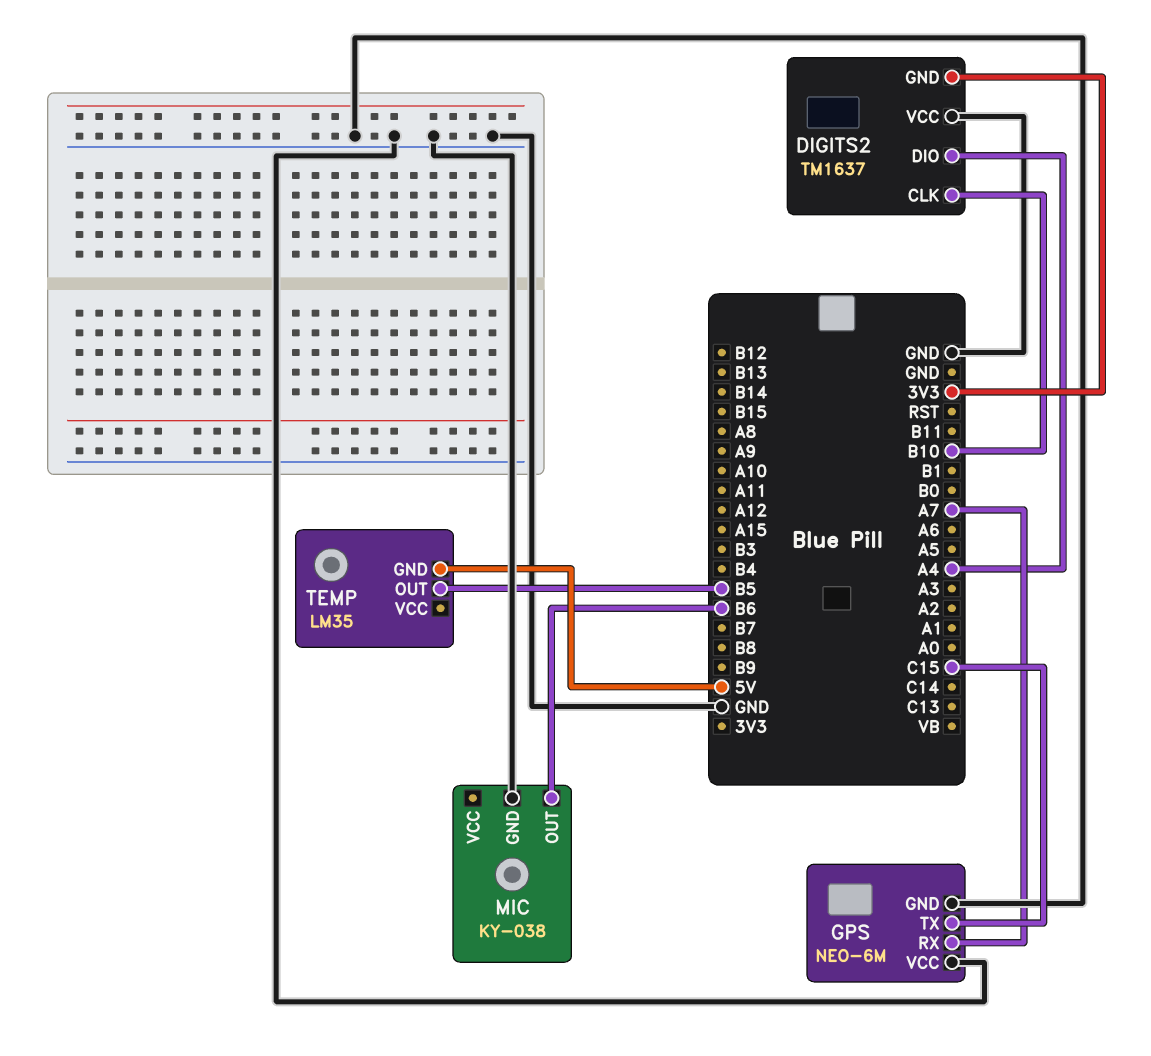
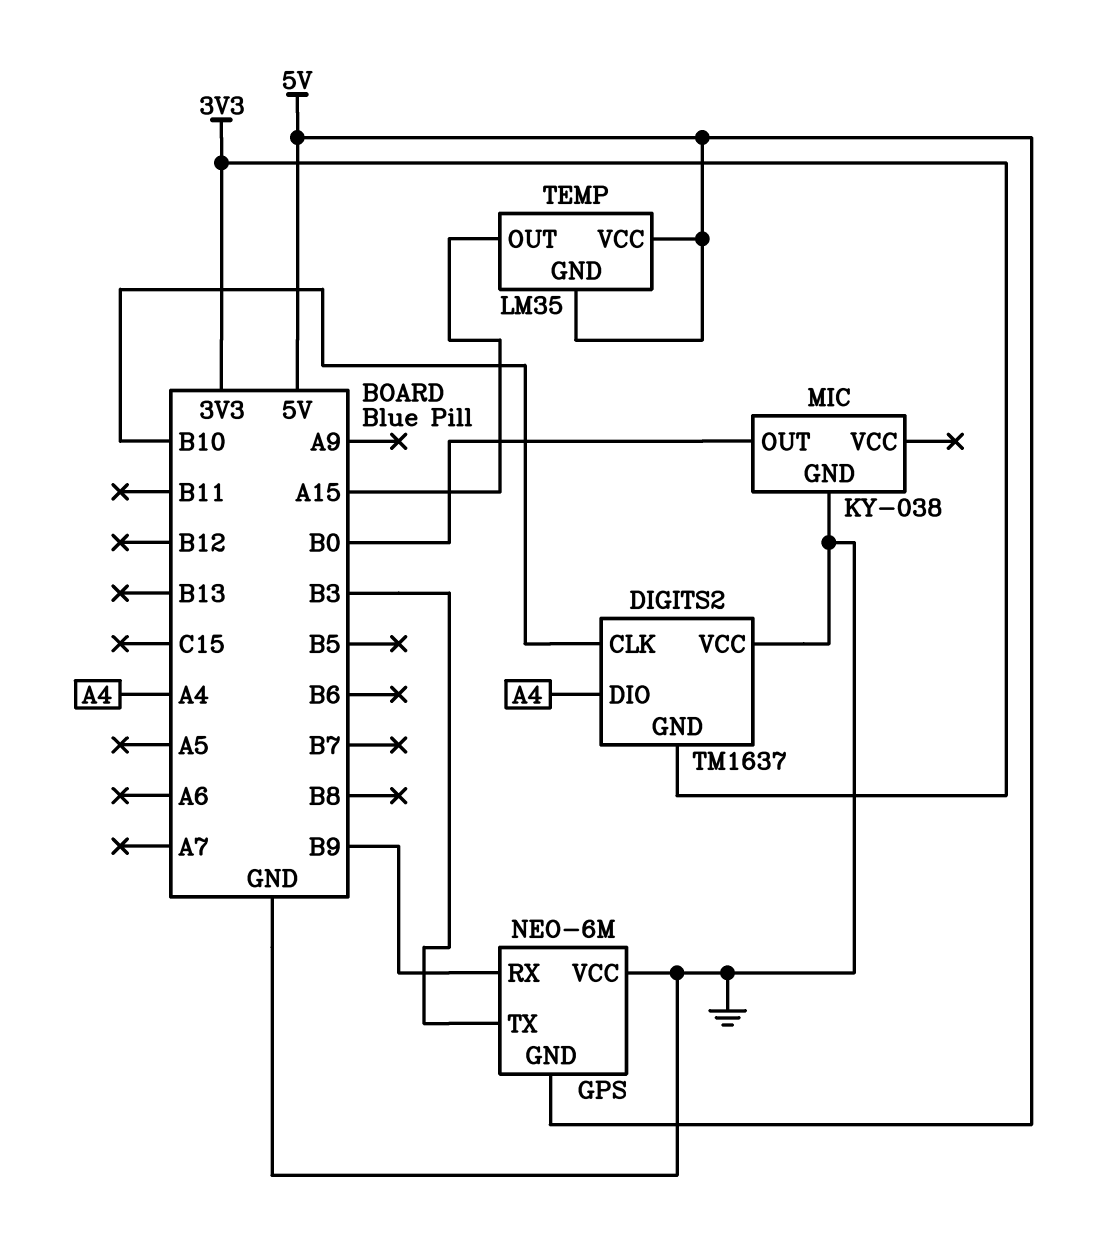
GPS pin GND: GND -> 5V
GPS pin RX: A7 -> B9
GPS pin TX: C15 -> B3
MIC pin OUT: B6 -> B0
TEMP pin OUT: B5 -> A15
TEMP pin VCC: none -> 5V

